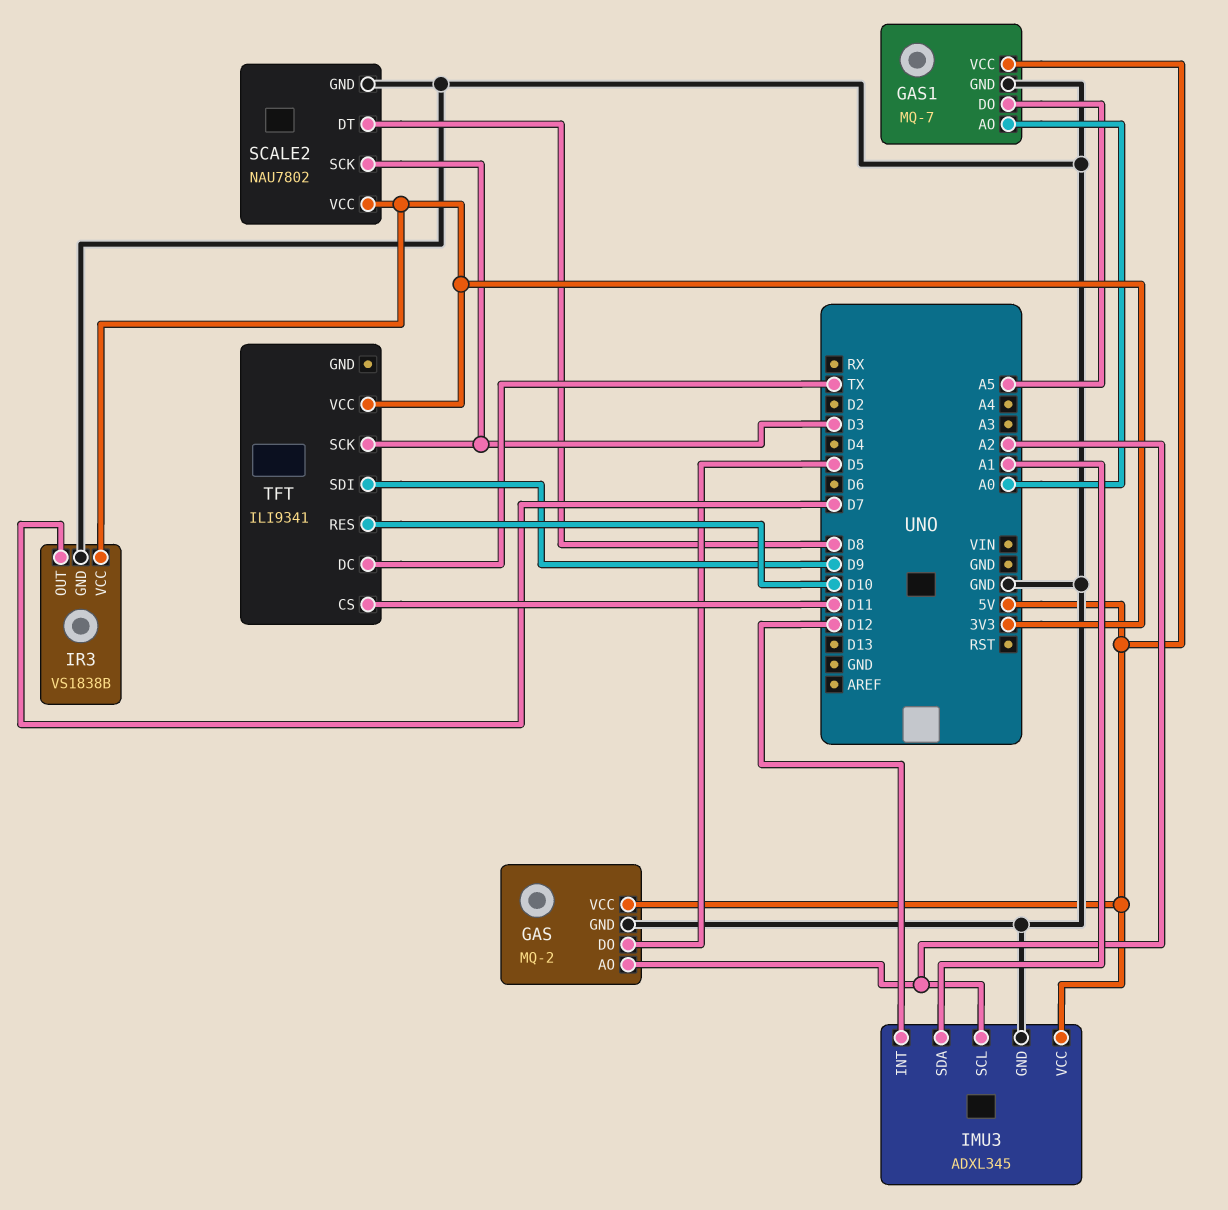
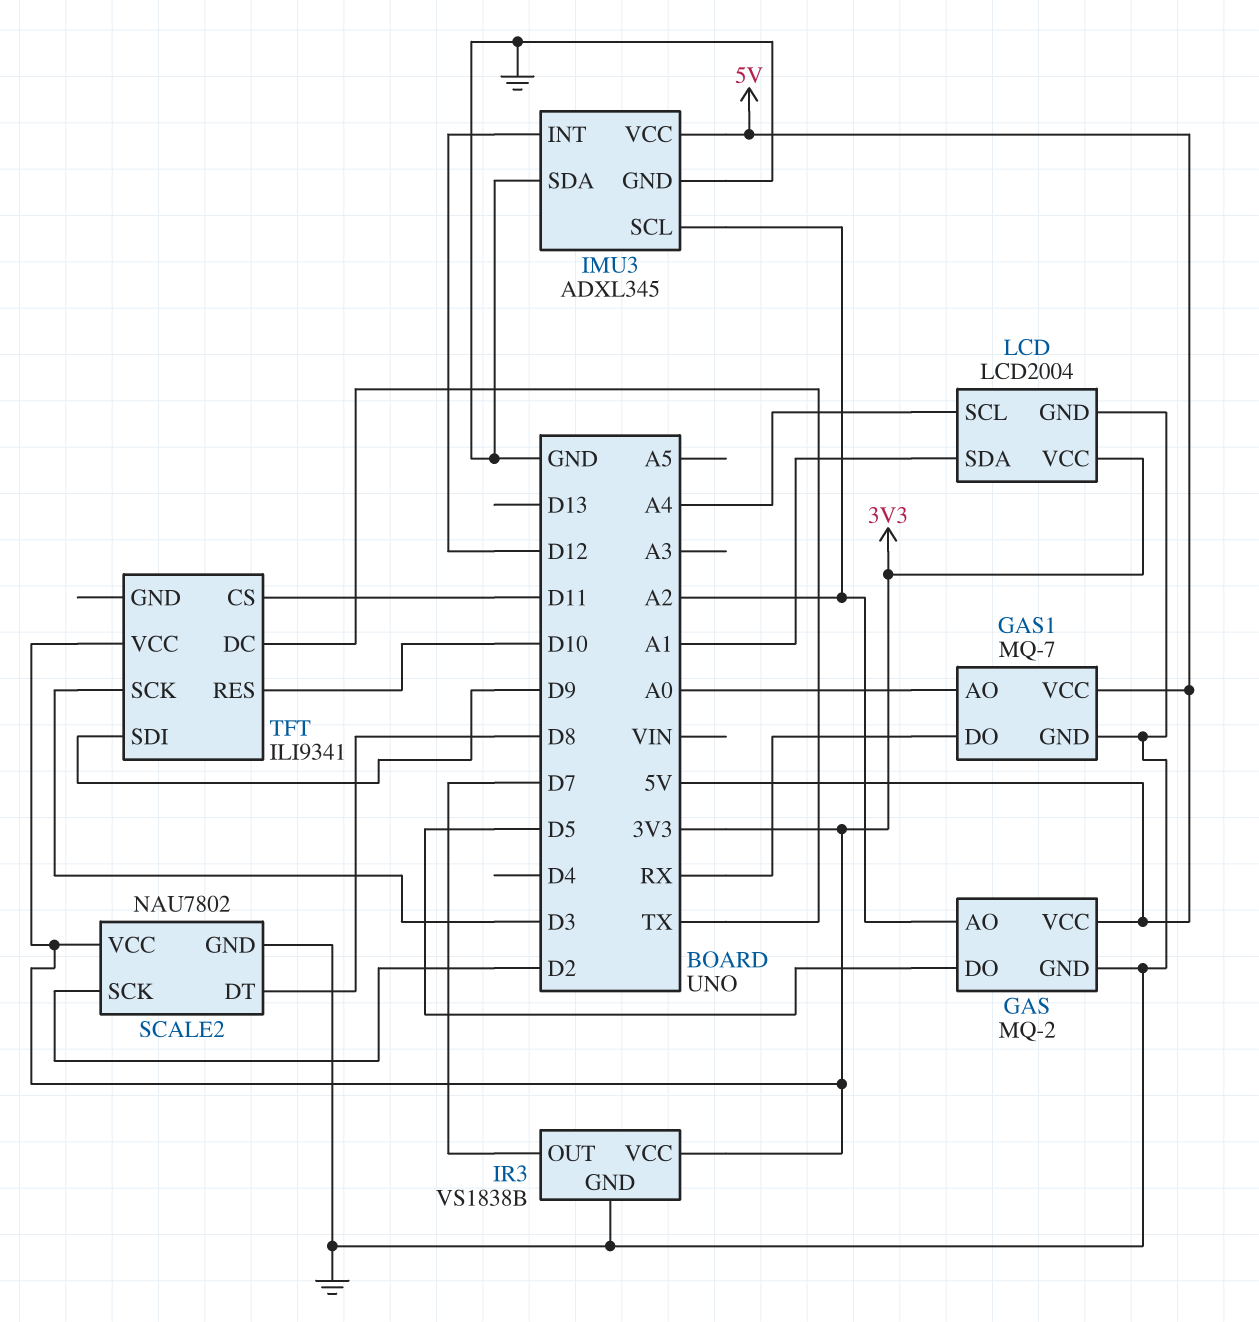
GAS1 pin DO: A5 -> RX
IMU3 pin SDA: A1 -> GND
LCD: none -> LCD2004
LCD pin GND: none -> GND
LCD pin SCL: none -> A4
LCD pin SDA: none -> A1
LCD pin VCC: none -> 3V3
SCALE2 pin SCK: D3 -> D2

